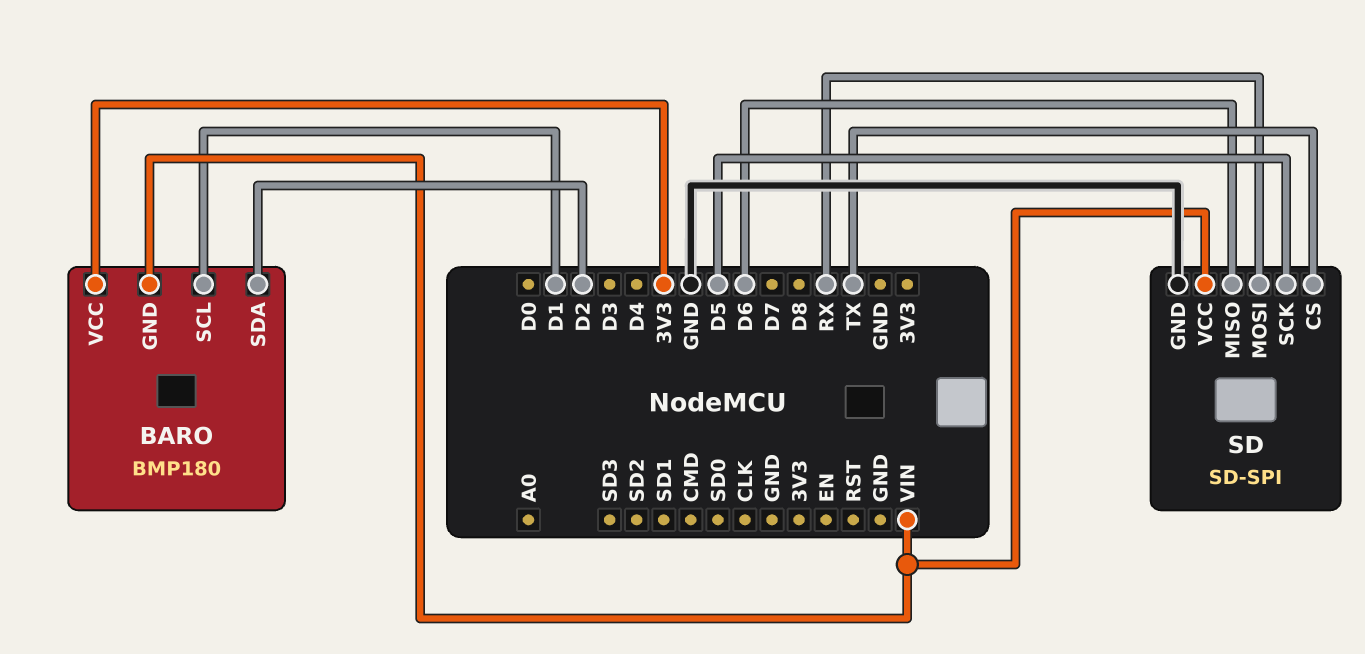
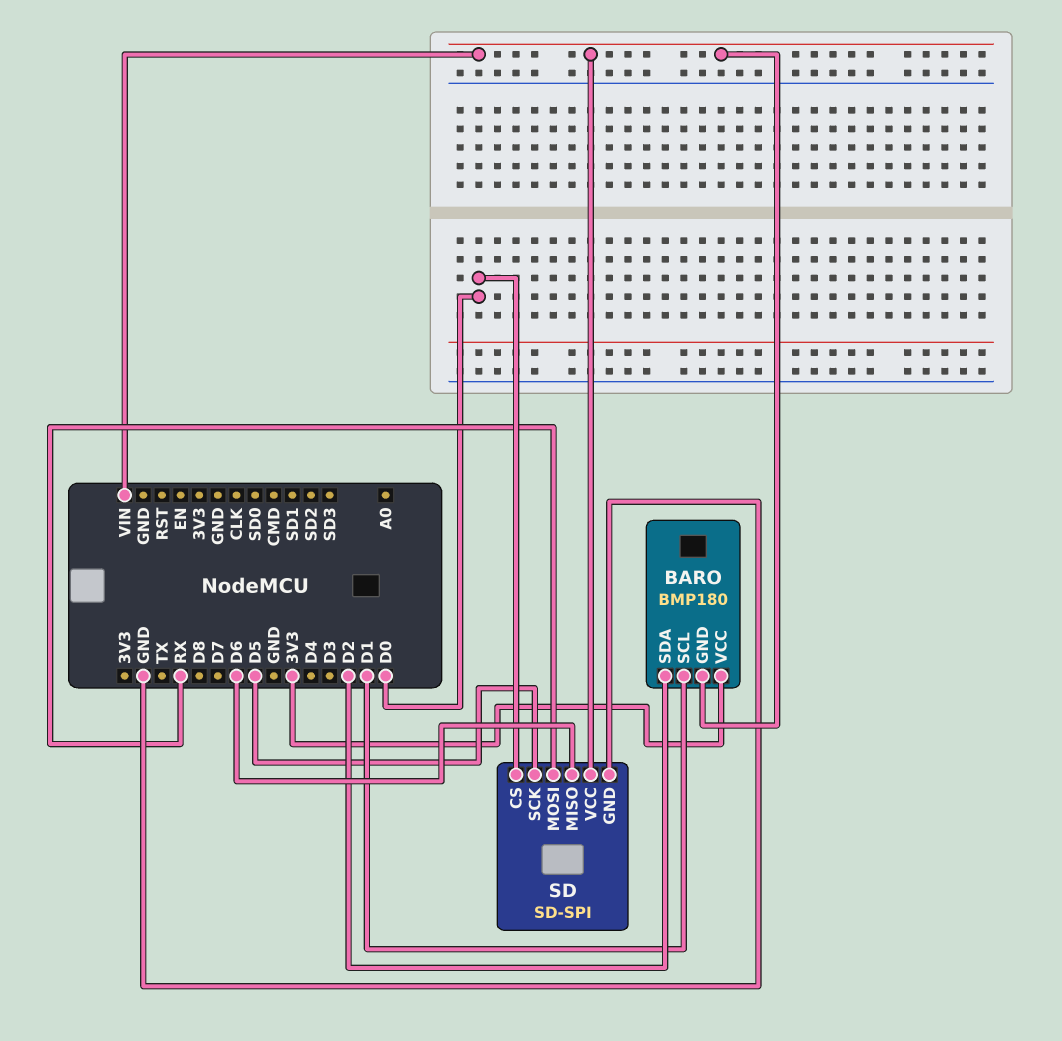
SD pin CS: TX -> D0

